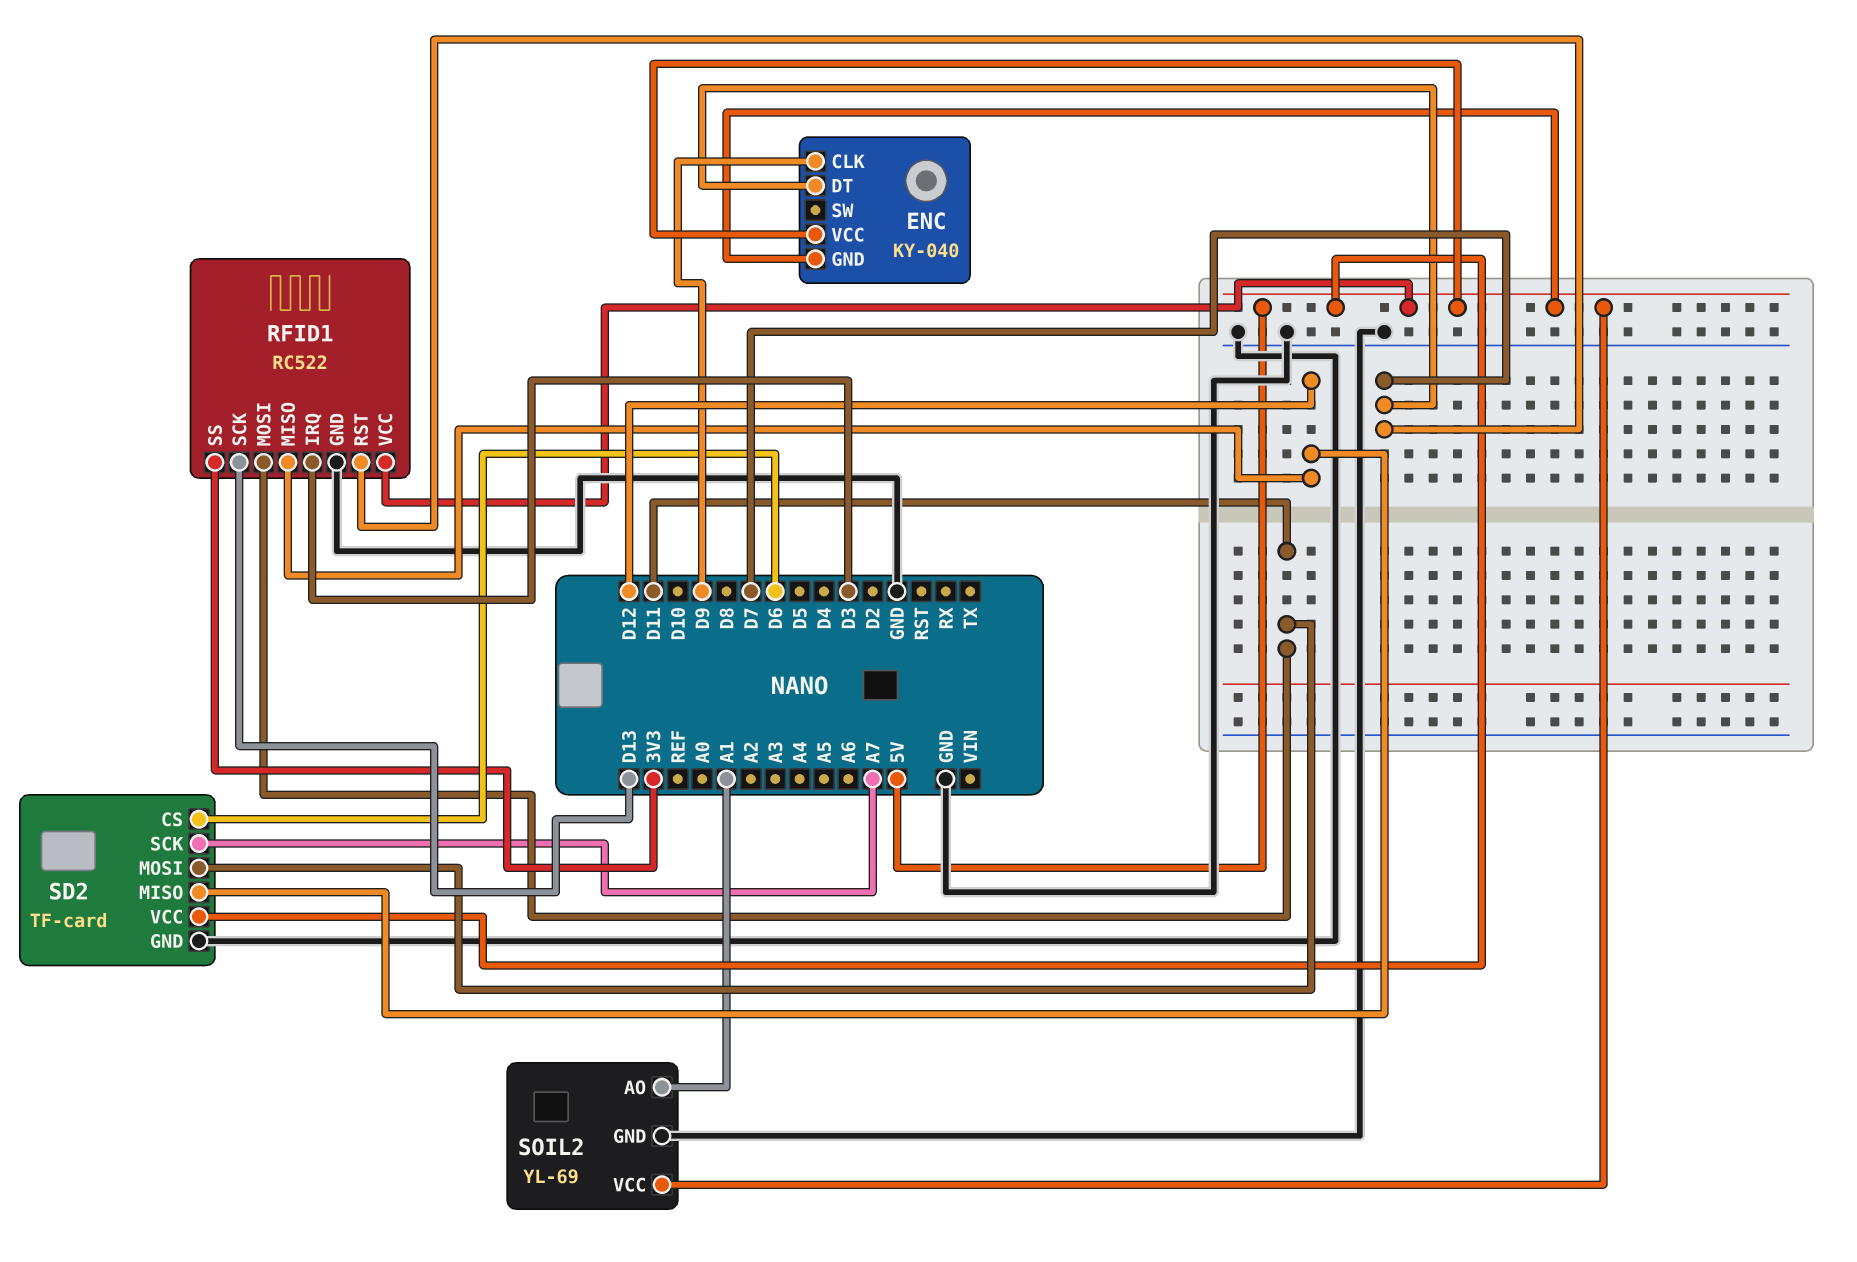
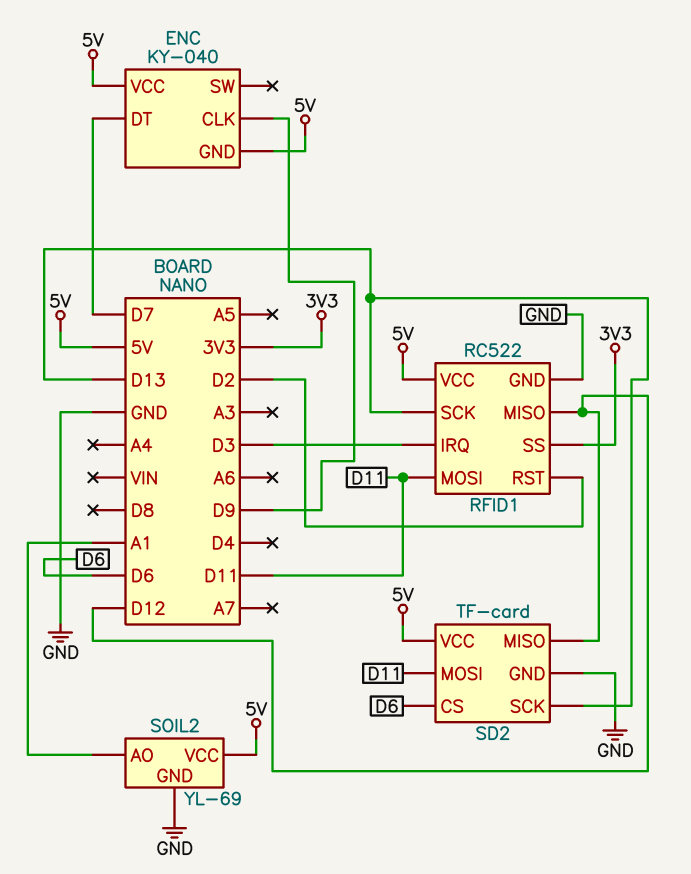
RFID1 pin RST: D7 -> D2
SD2 pin SCK: A7 -> D13

